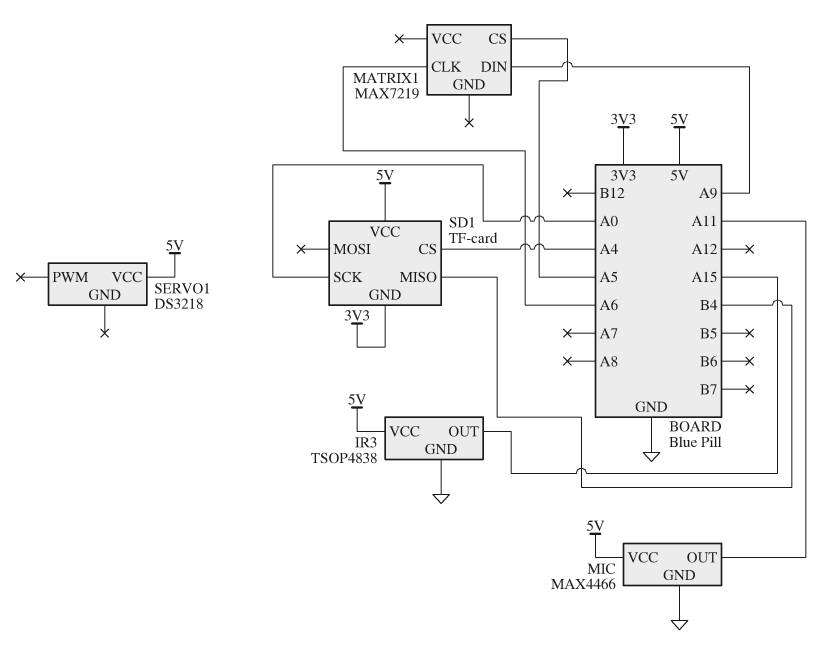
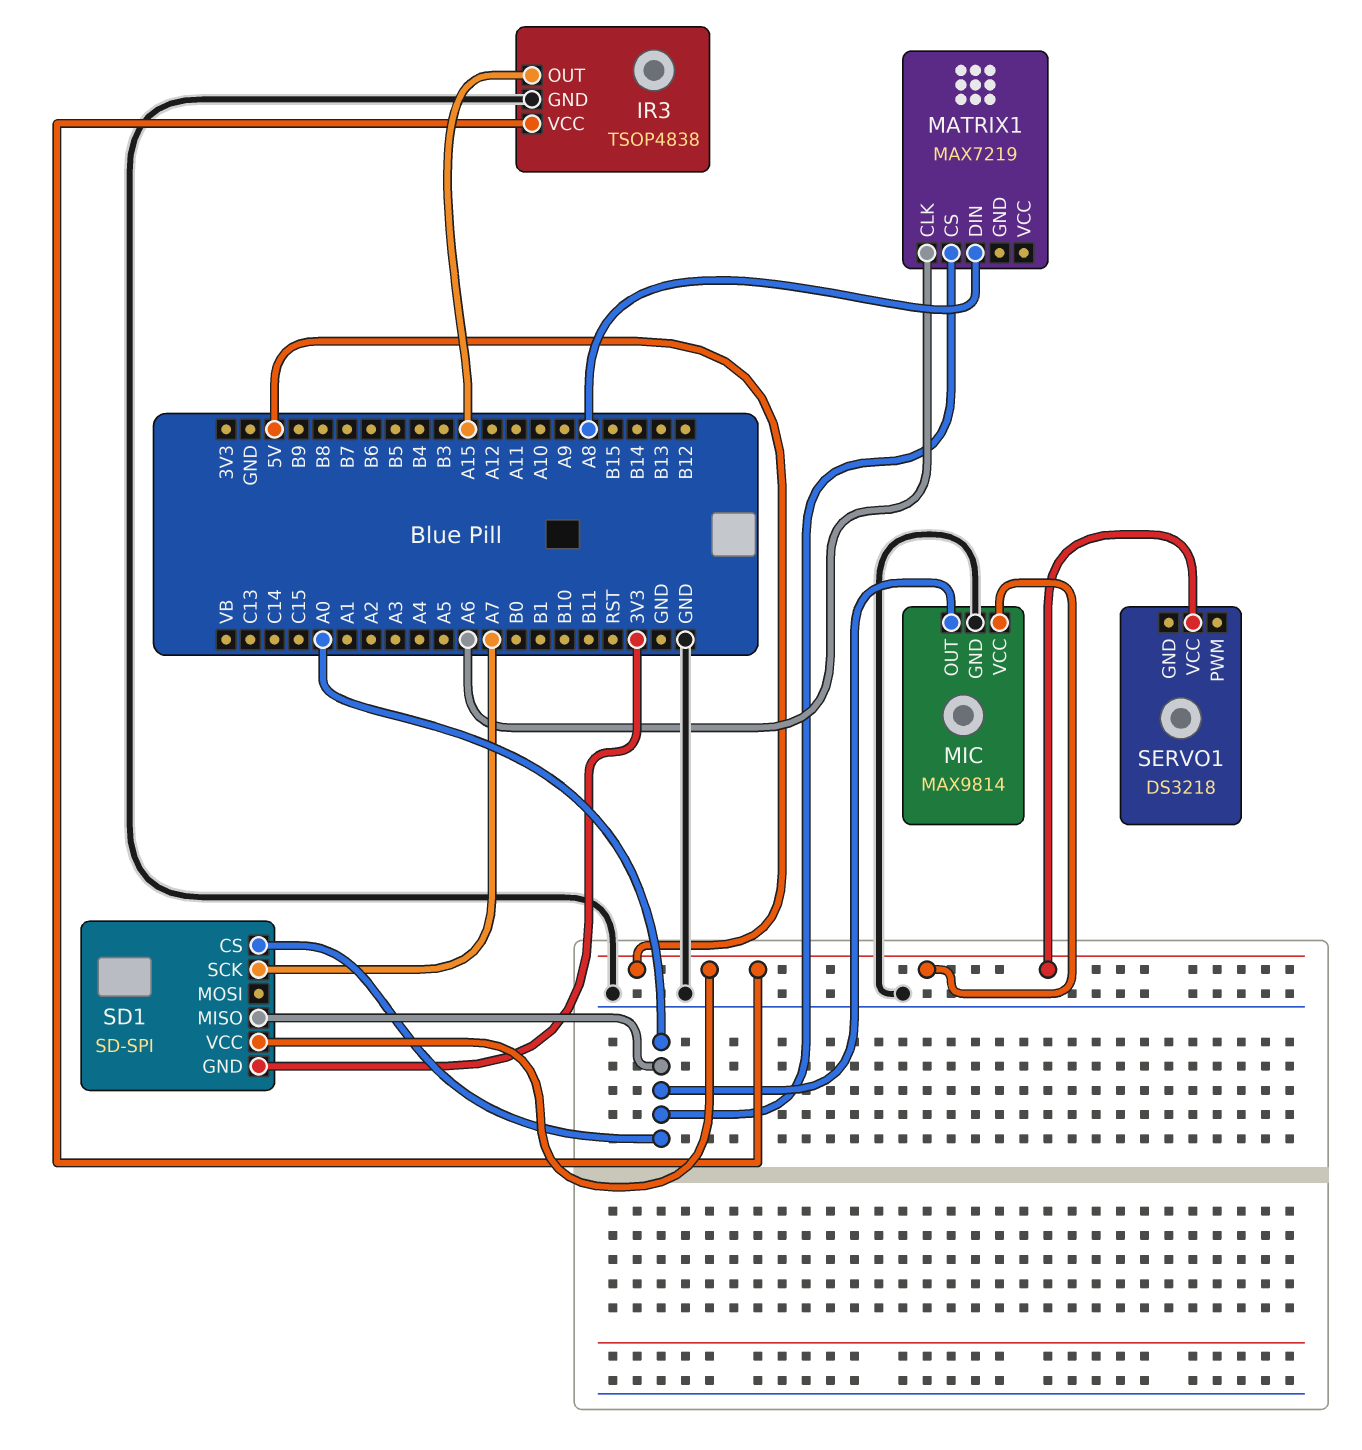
MATRIX1 pin CS: A5 -> A0
MATRIX1 pin DIN: A9 -> A8
MIC: MAX4466 -> MAX9814
MIC pin OUT: A11 -> A0
SD1: TF-card -> SD-SPI
SD1 pin CS: A4 -> A0
SD1 pin MISO: B4 -> A0
SD1 pin SCK: A0 -> A7

